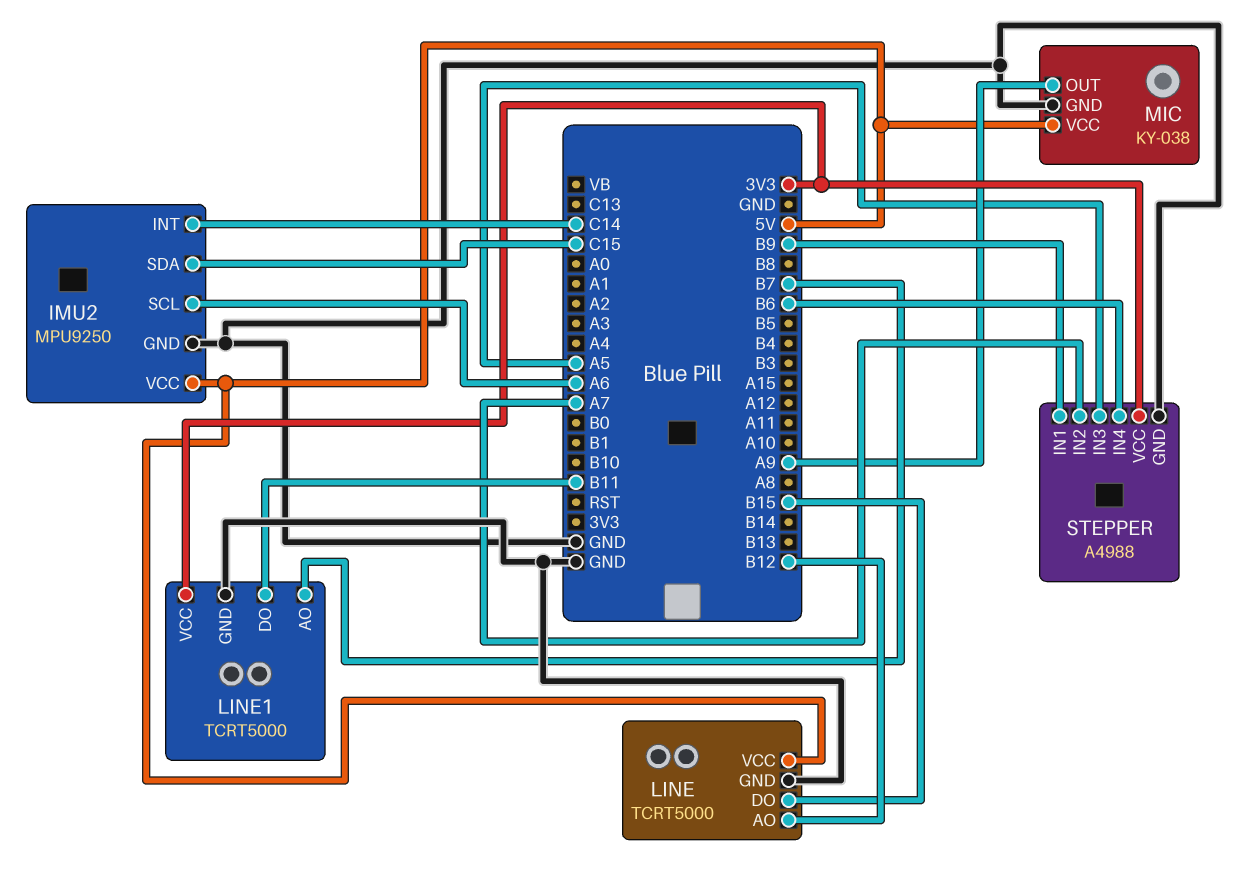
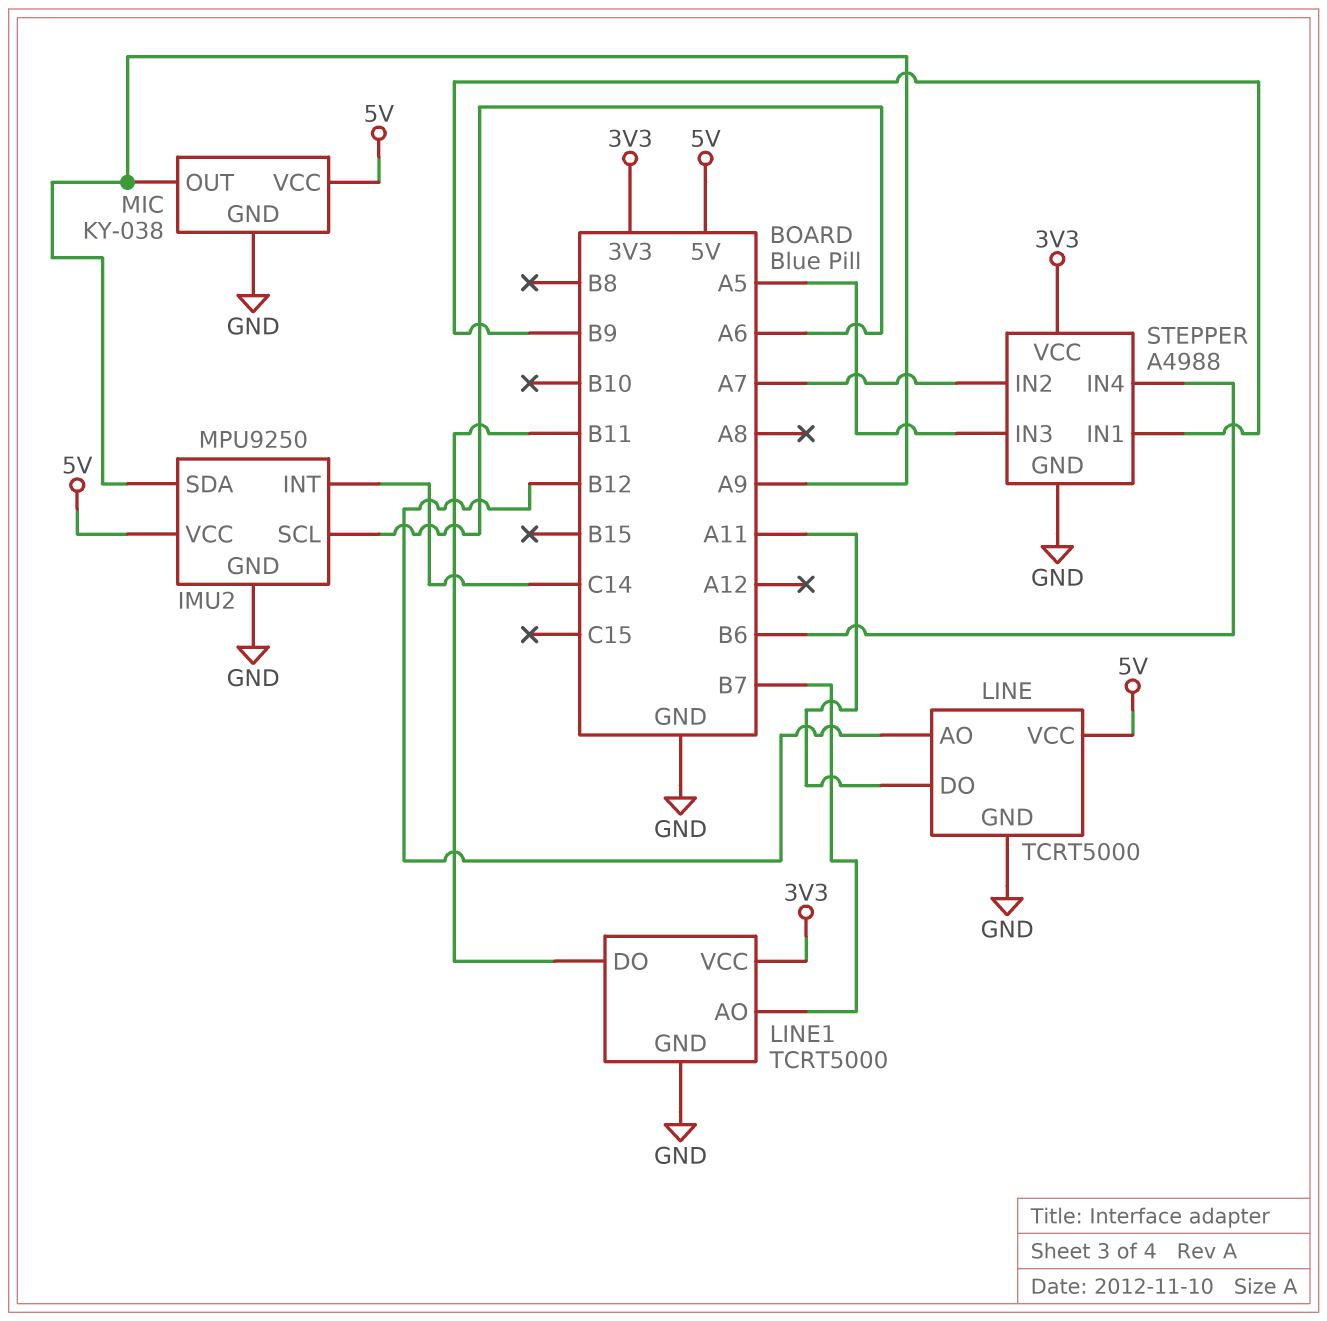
IMU2 pin SDA: C15 -> A9
LINE pin DO: B15 -> A11

